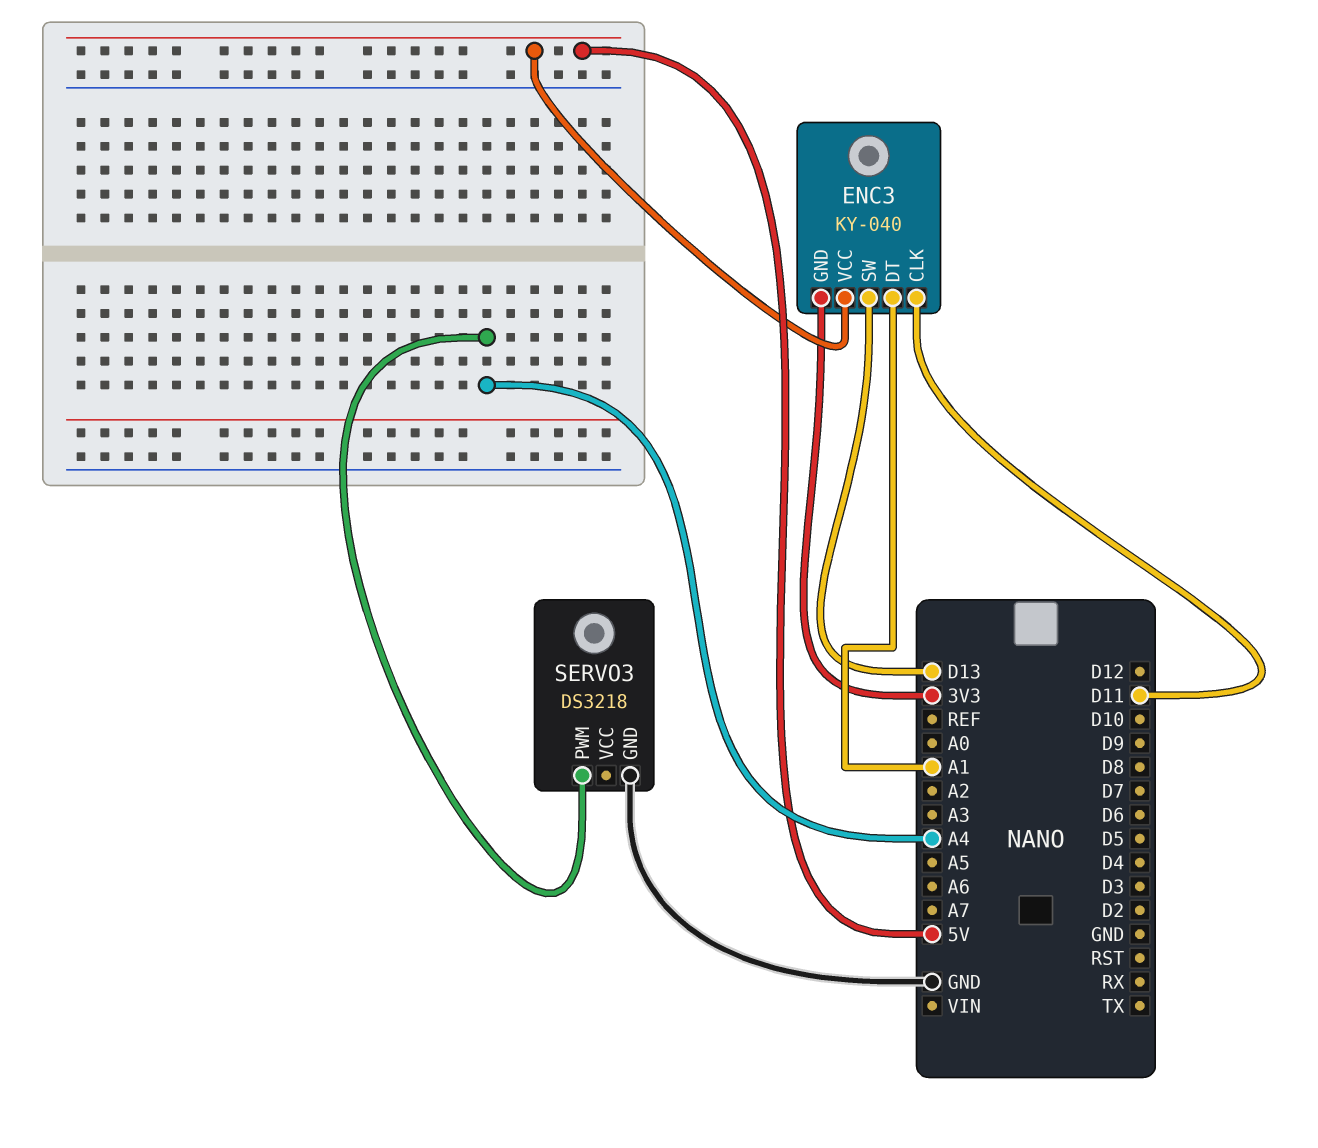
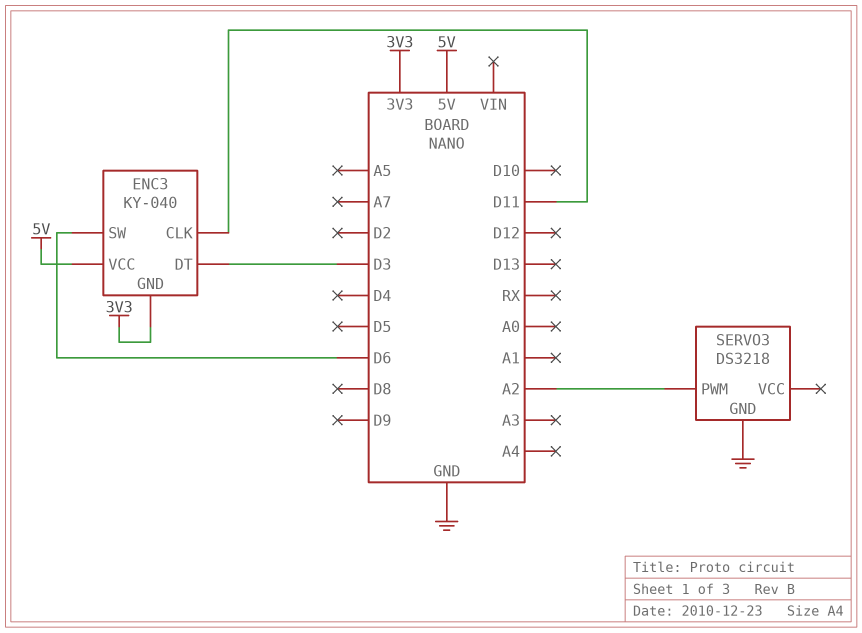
ENC3 pin DT: A1 -> D3
ENC3 pin SW: D13 -> D6
SERVO3 pin PWM: A4 -> A2

